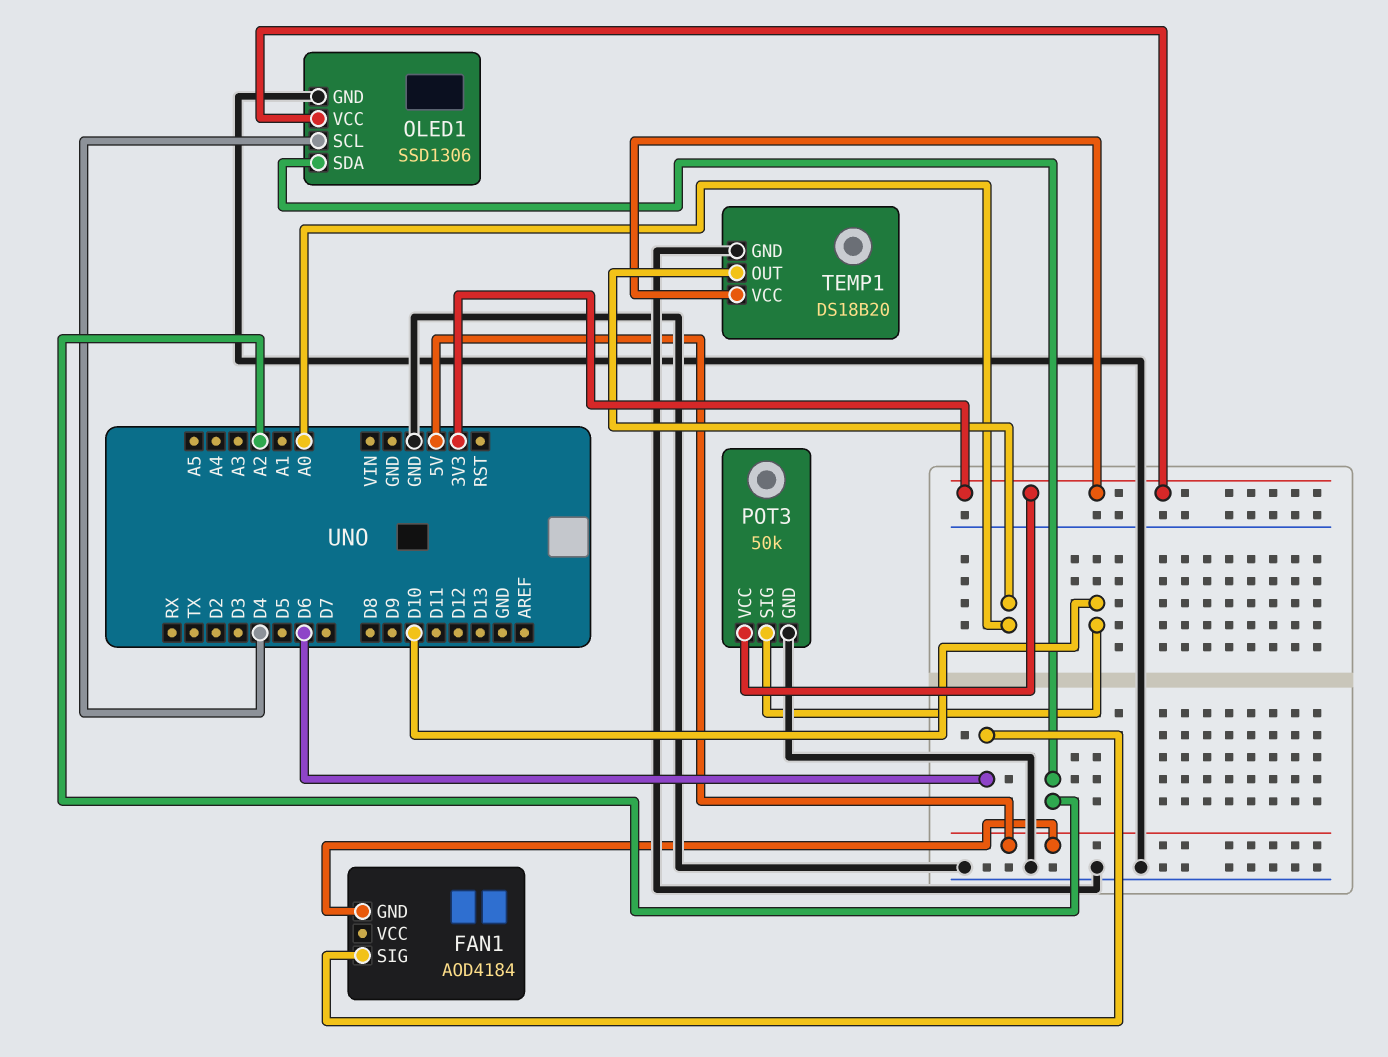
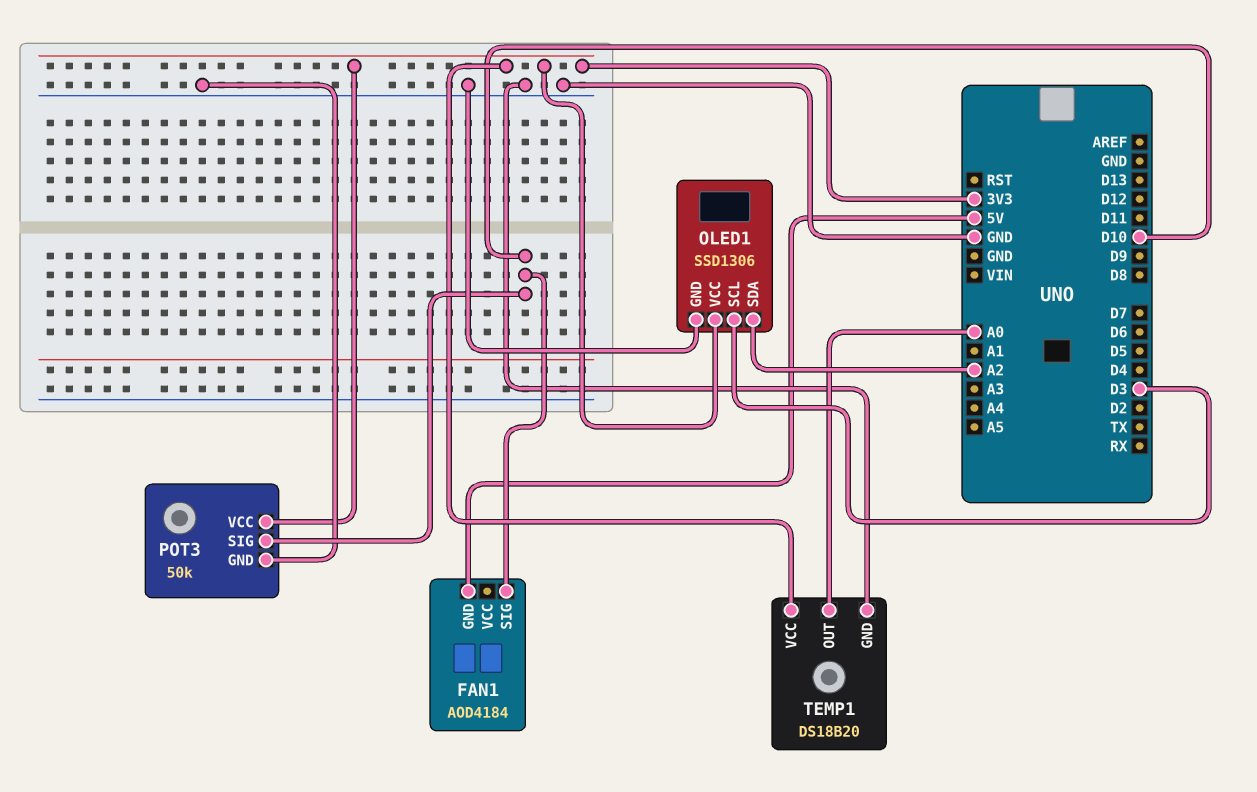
FAN1 pin SIG: D6 -> D10
OLED1 pin SCL: D4 -> D3

